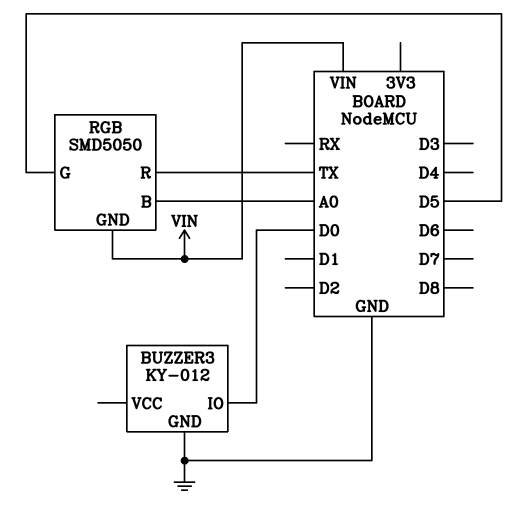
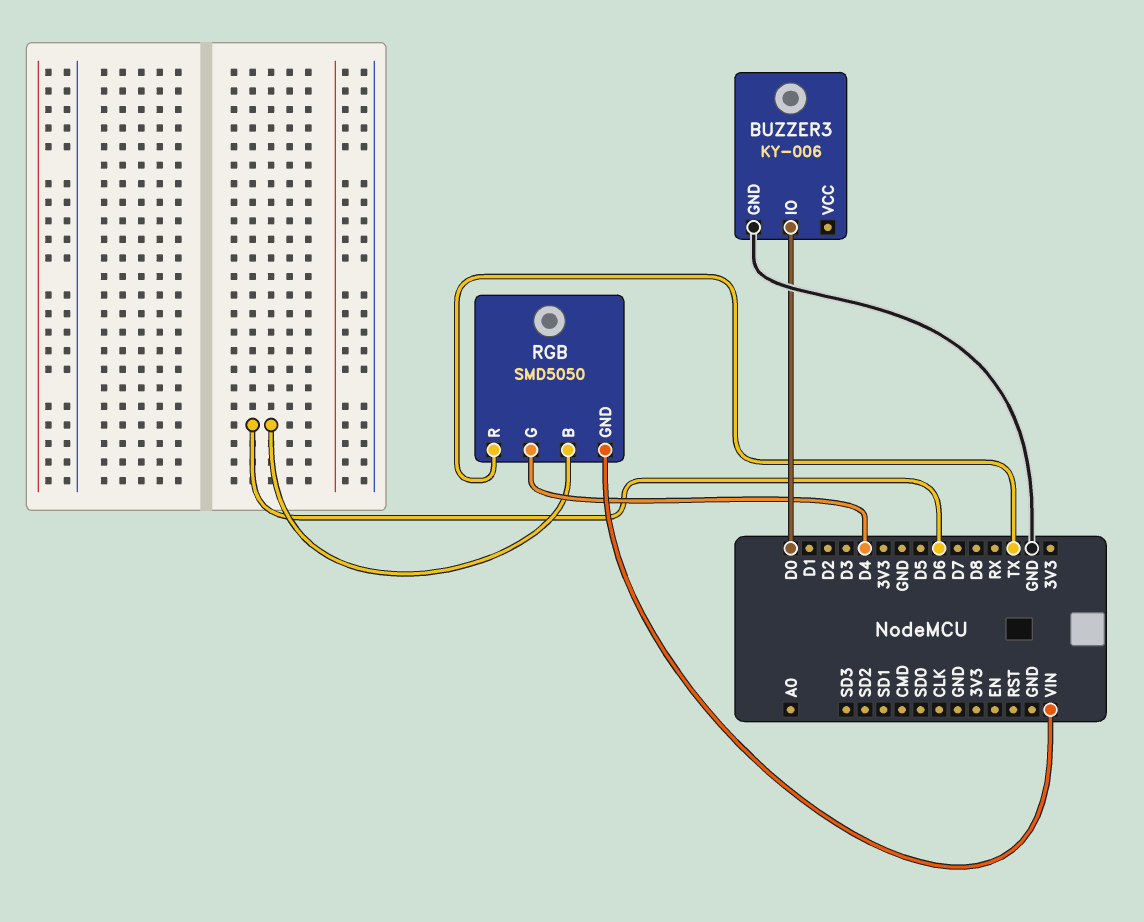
BUZZER3: KY-012 -> KY-006
RGB pin B: A0 -> D6
RGB pin G: D5 -> D4

